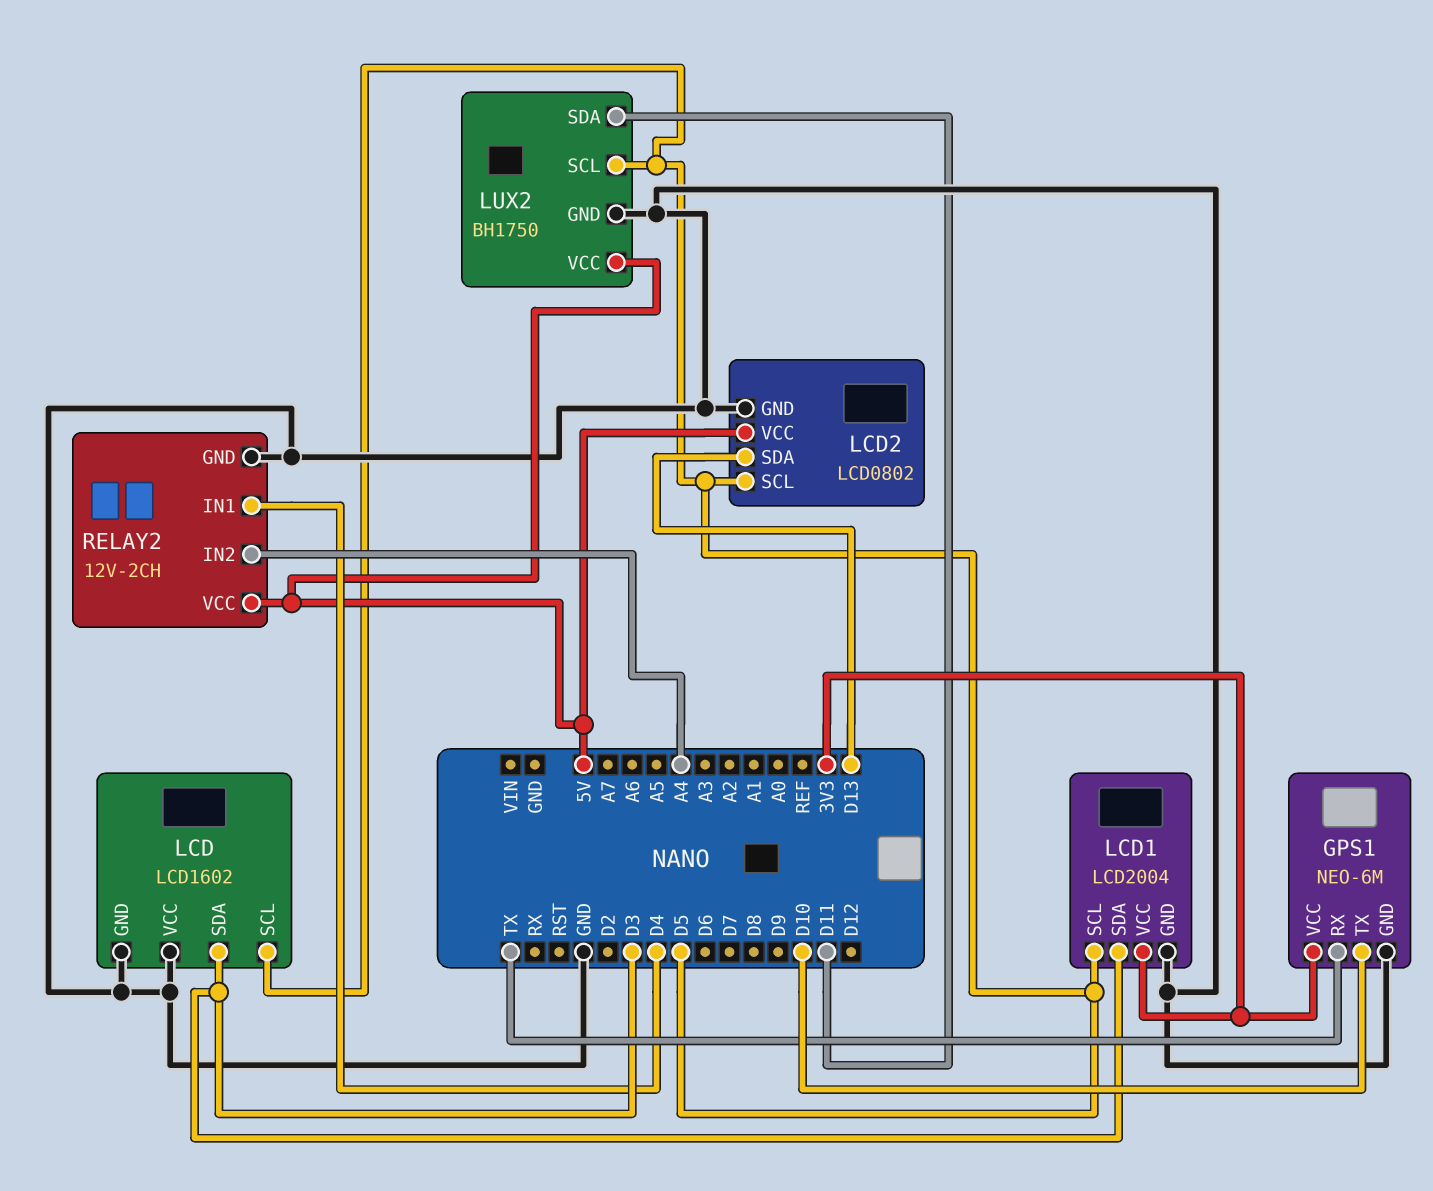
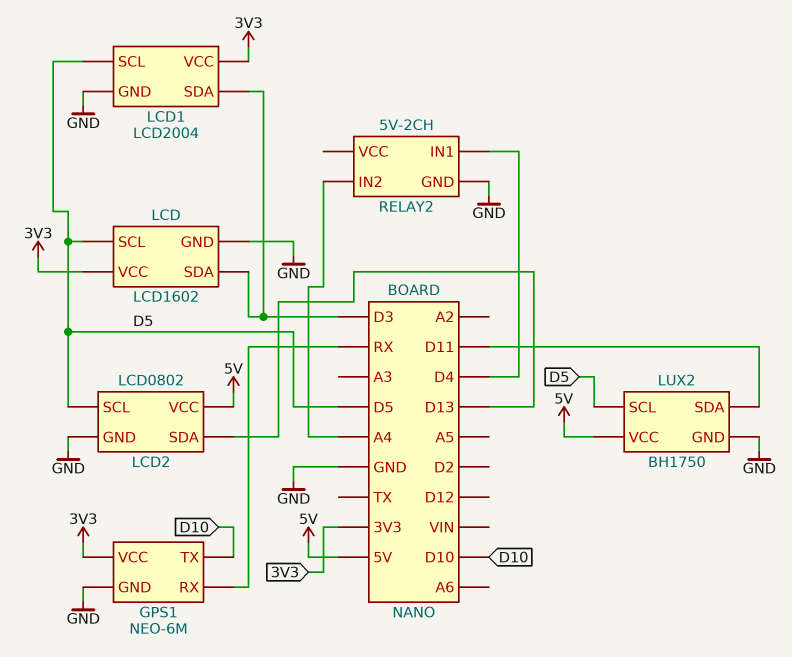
GPS1 pin RX: TX -> RX
LCD pin VCC: GND -> 3V3
RELAY2: 12V-2CH -> 5V-2CH
RELAY2 pin VCC: 5V -> none

